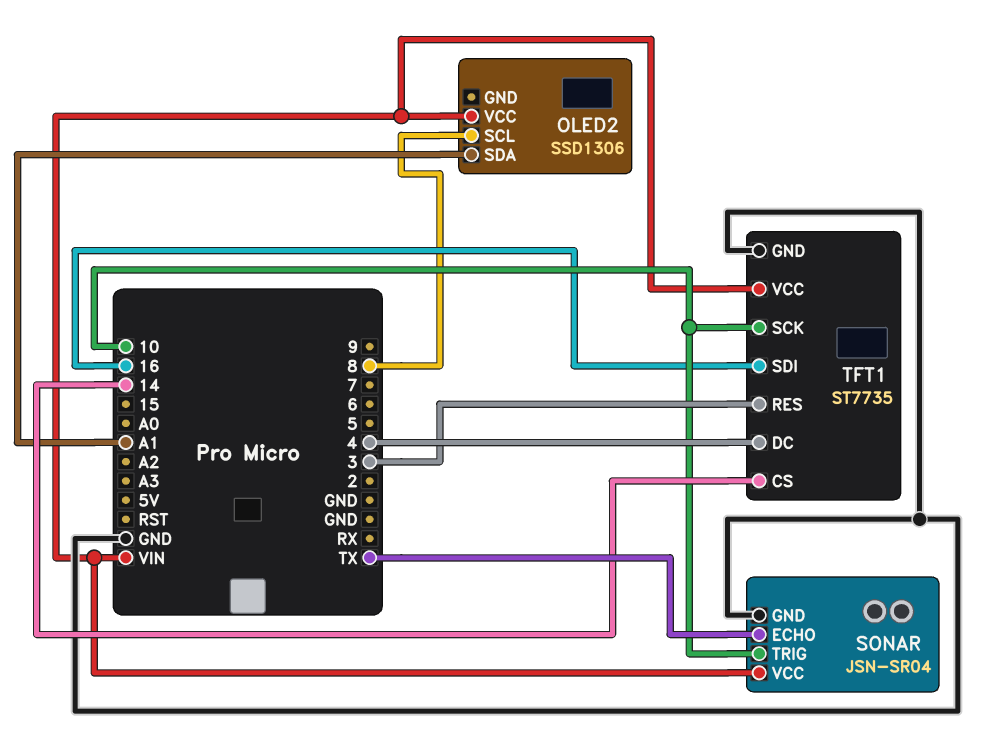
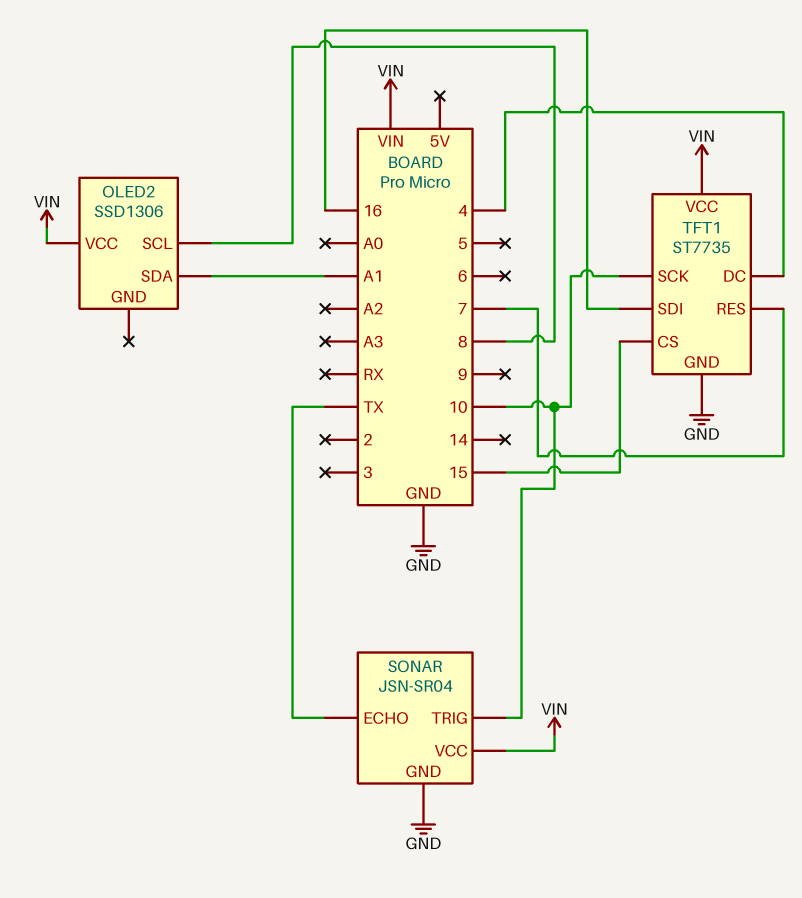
TFT1 pin CS: 14 -> 15
TFT1 pin RES: 3 -> 7

